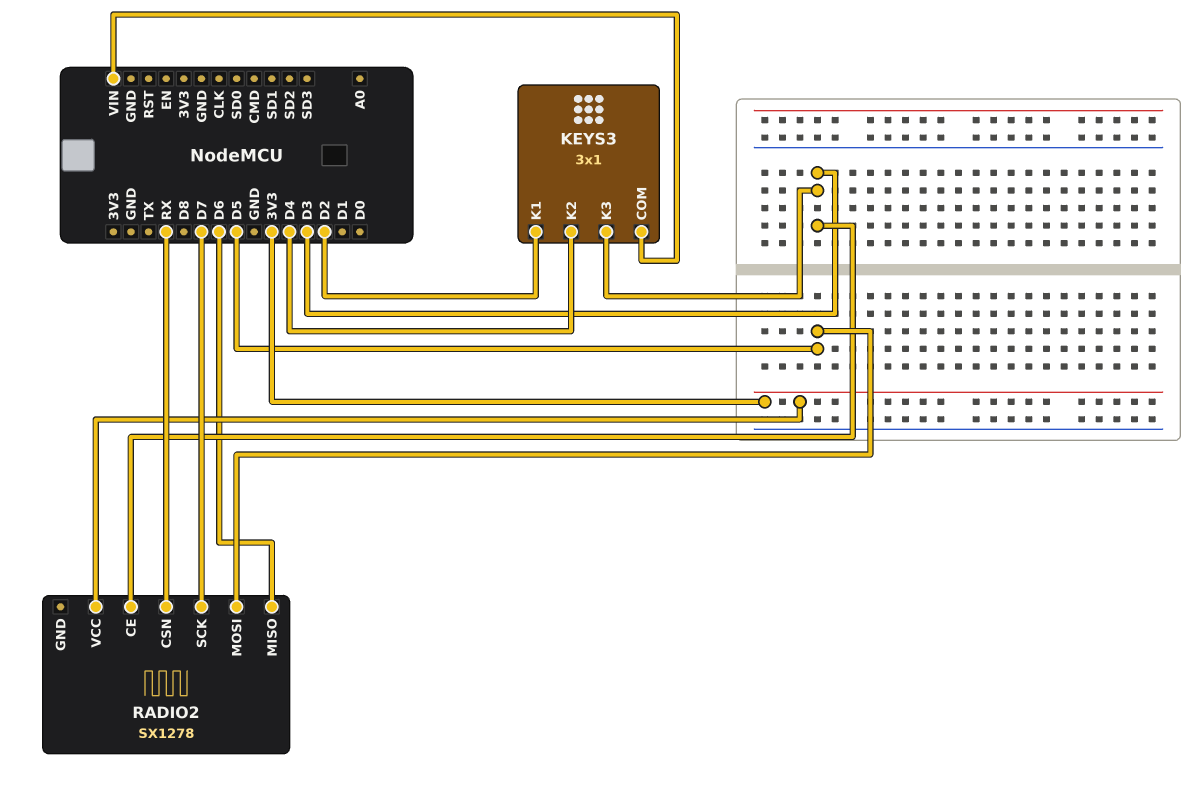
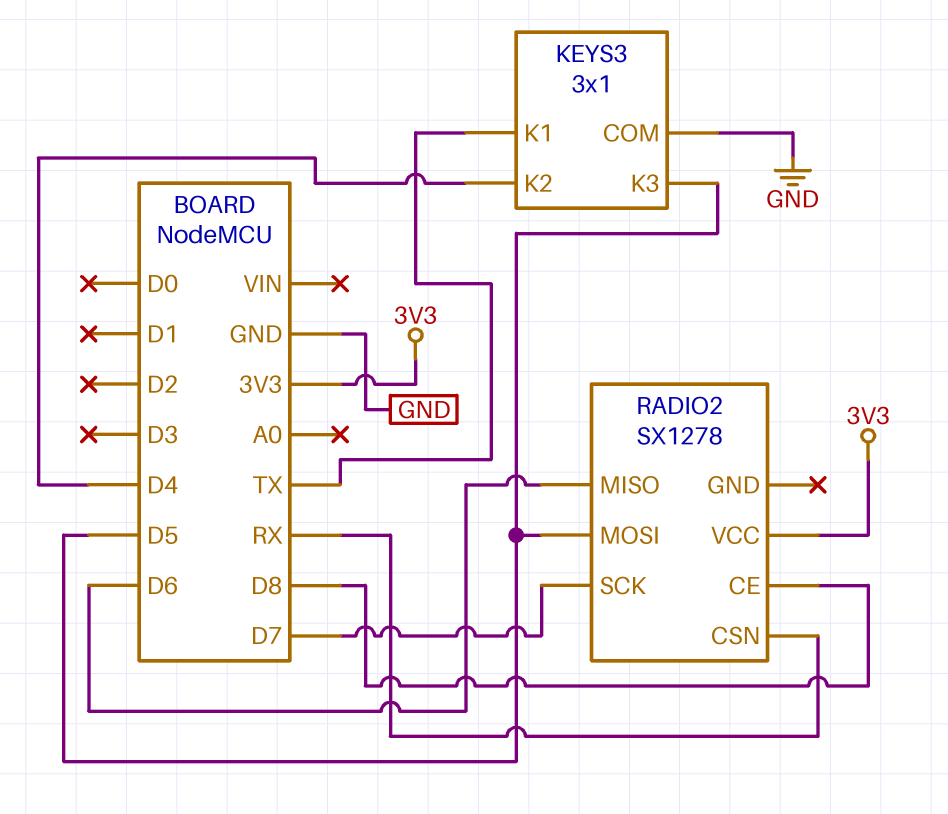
KEYS3 pin COM: VIN -> GND
KEYS3 pin K1: D2 -> TX
KEYS3 pin K3: D3 -> D5
RADIO2 pin CE: D3 -> D8

